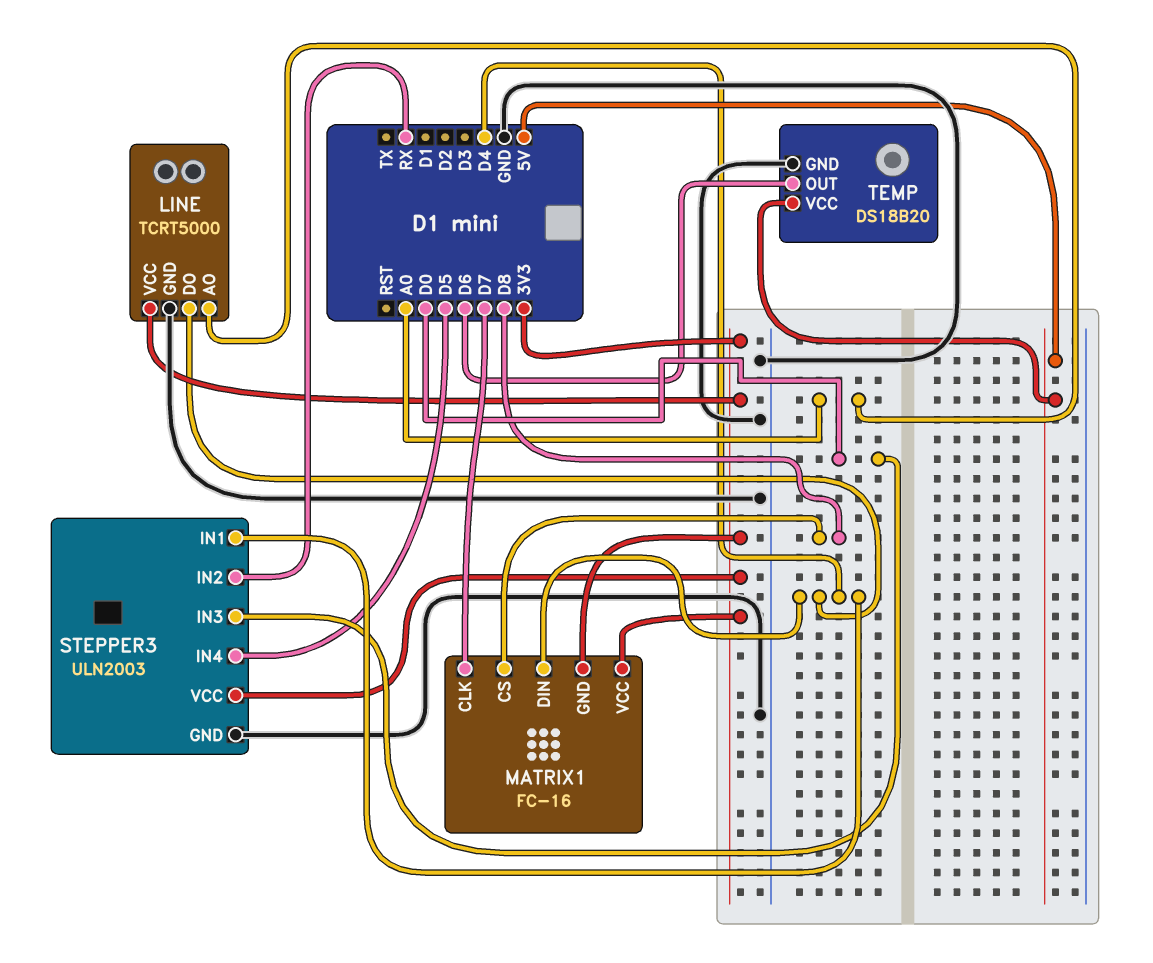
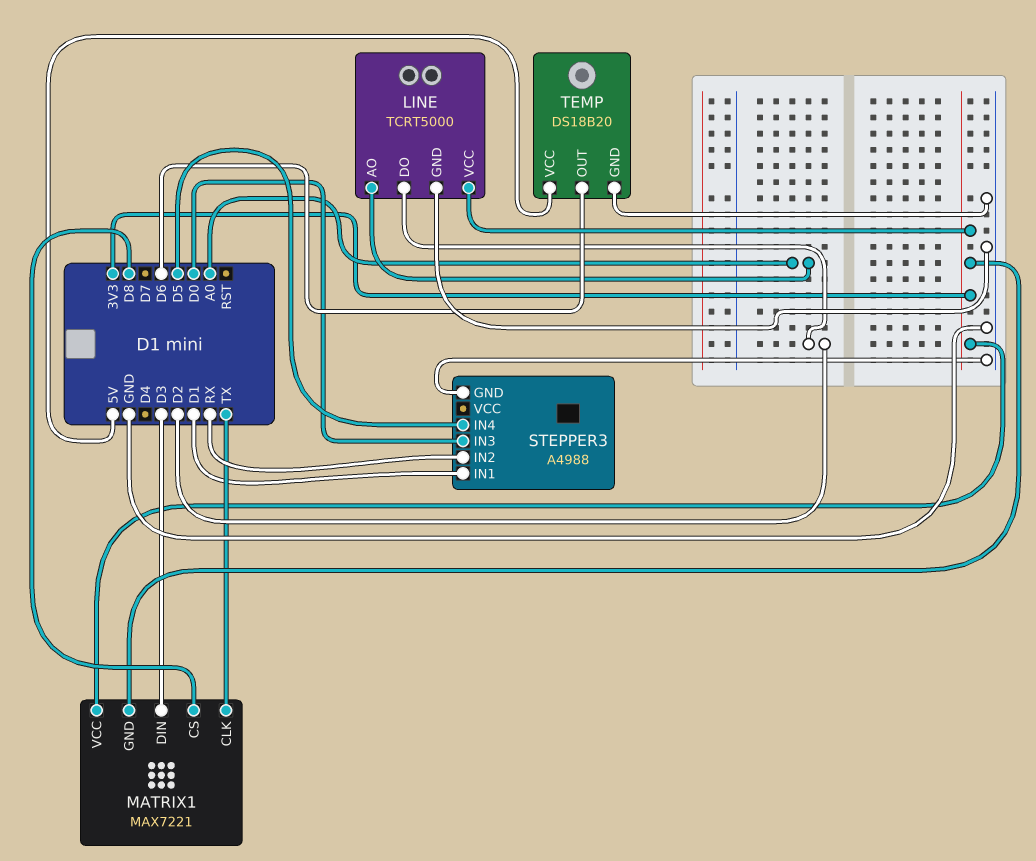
LINE pin DO: D4 -> D2
MATRIX1: FC-16 -> MAX7221
MATRIX1 pin CLK: D7 -> TX
MATRIX1 pin DIN: D4 -> D3
STEPPER3: ULN2003 -> A4988
STEPPER3 pin IN1: D4 -> D1
STEPPER3 pin VCC: 3V3 -> none

